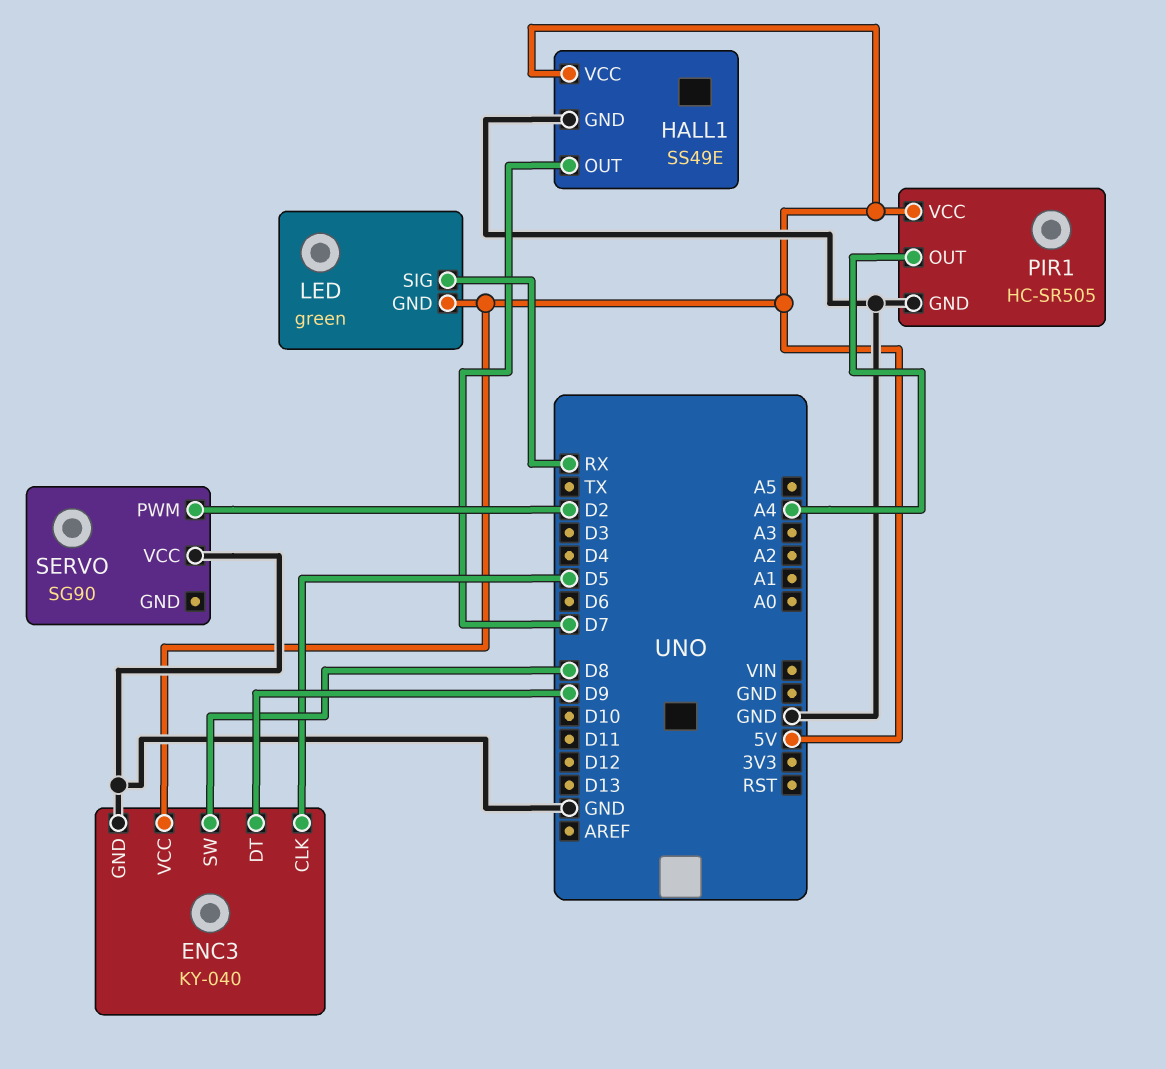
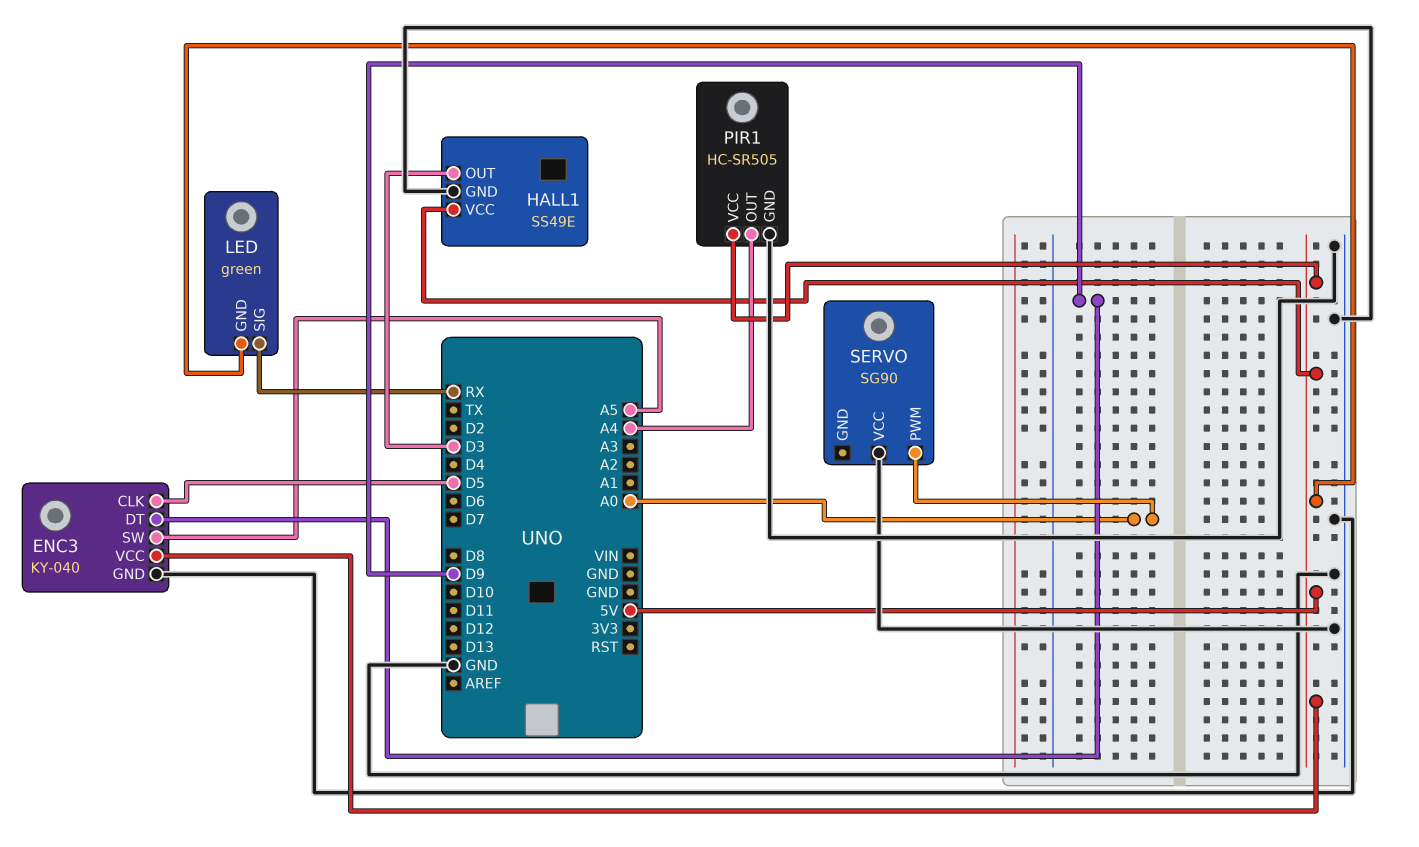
ENC3 pin SW: D8 -> A5
HALL1 pin OUT: D7 -> D3
SERVO pin PWM: D2 -> A0

